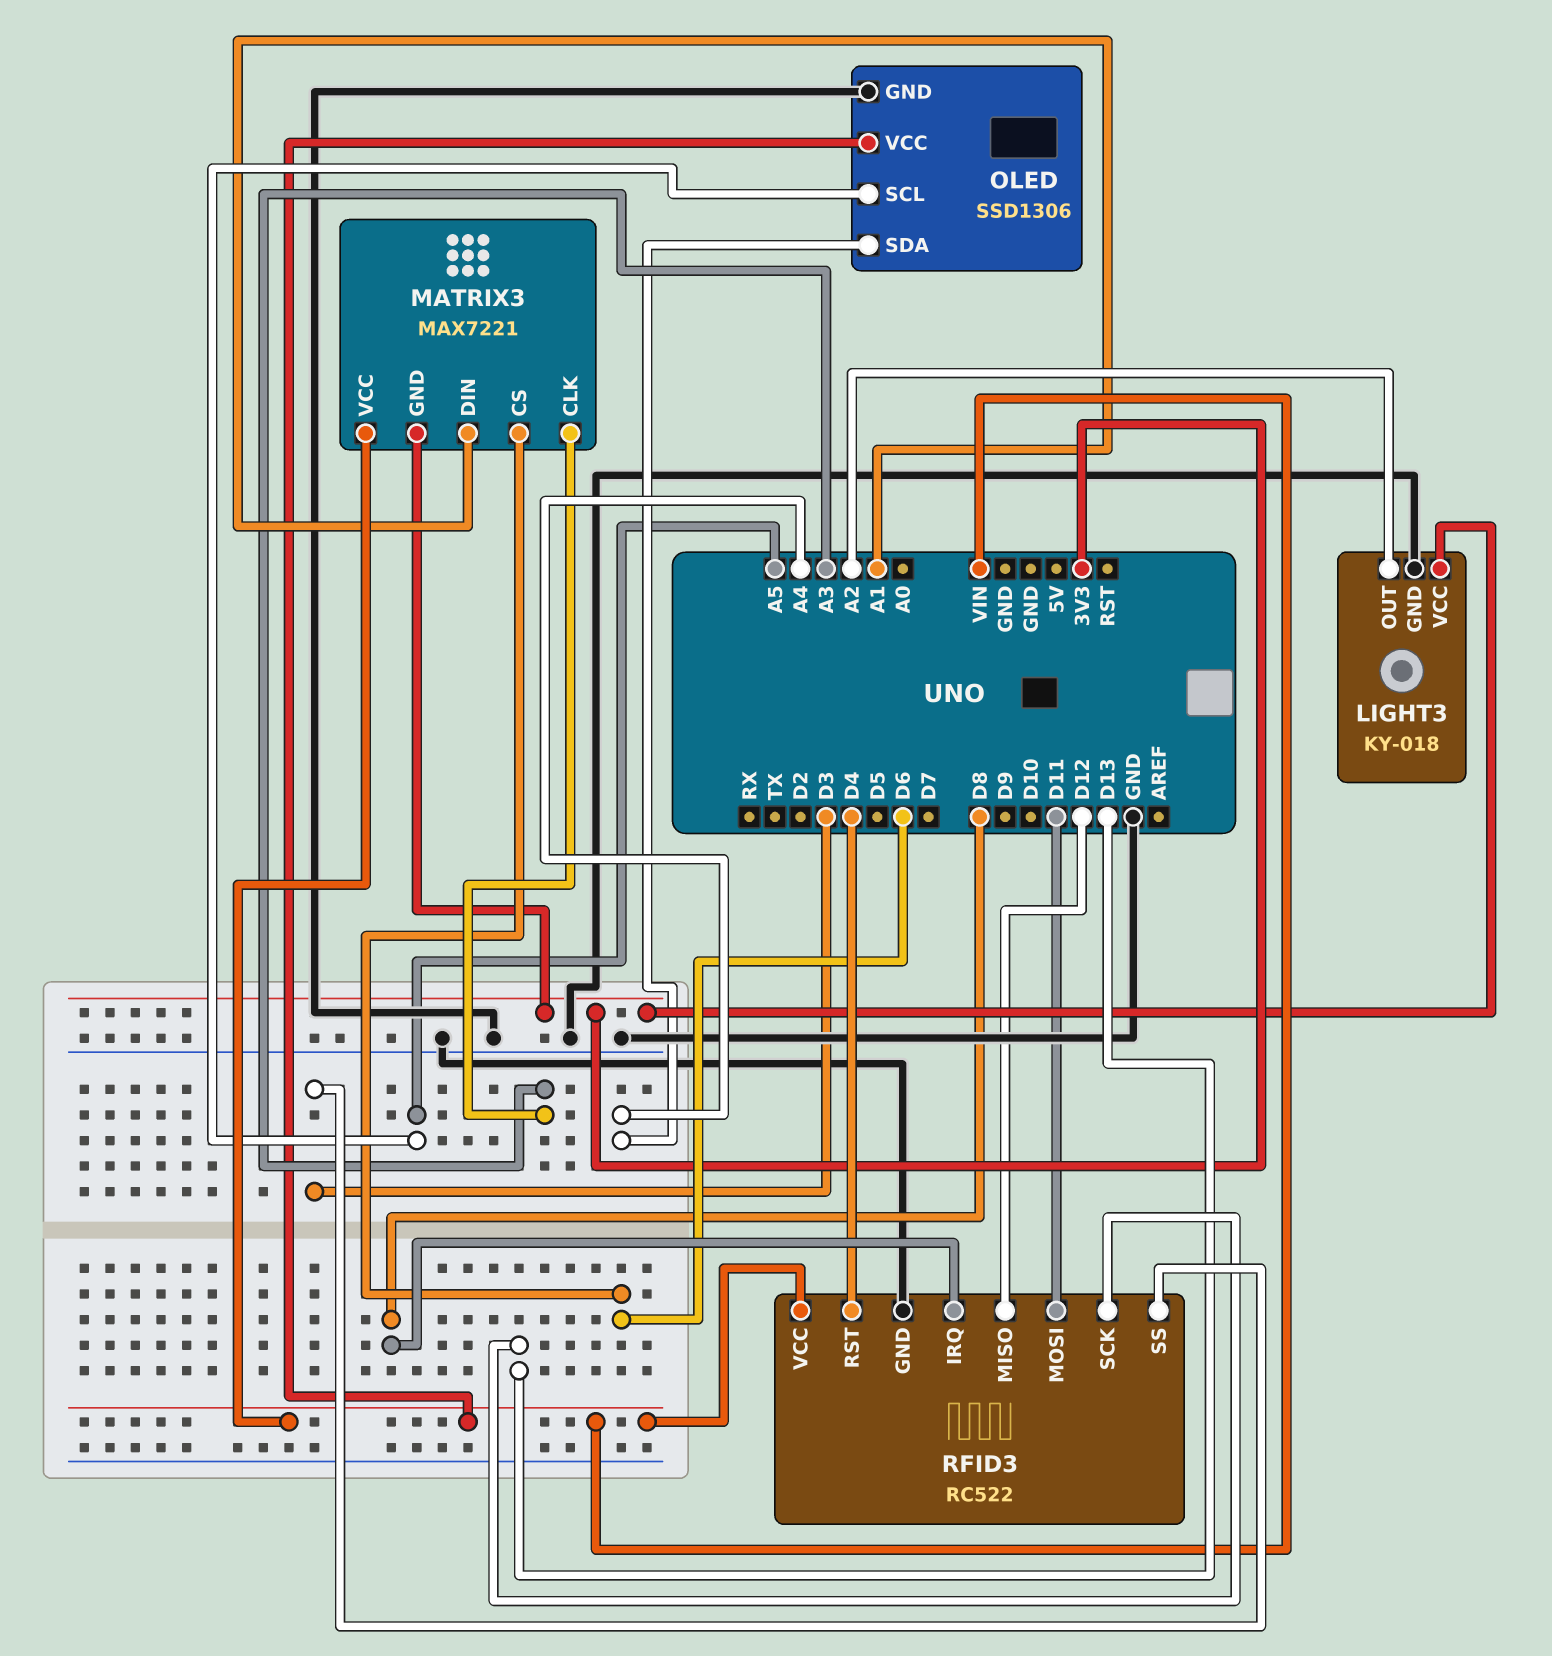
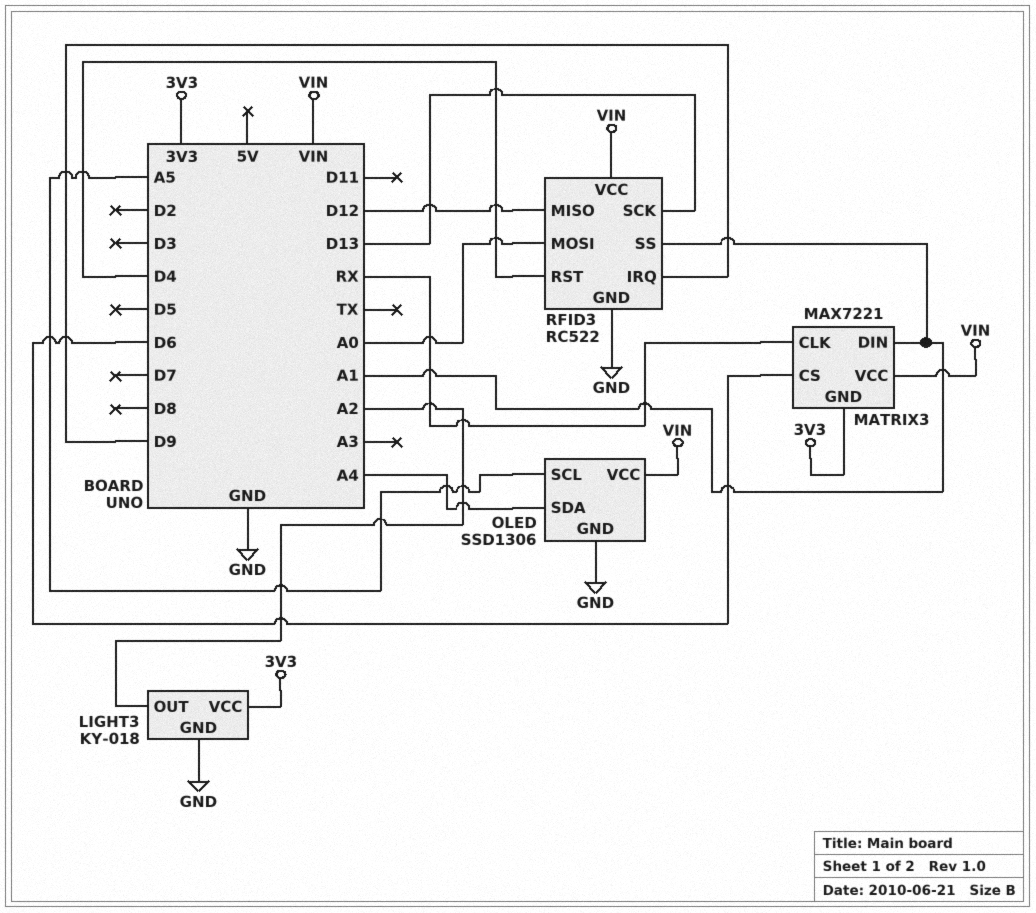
MATRIX3 pin CLK: A3 -> RX
RFID3 pin IRQ: D8 -> D9
RFID3 pin MOSI: D11 -> A0
RFID3 pin SS: D3 -> A1

